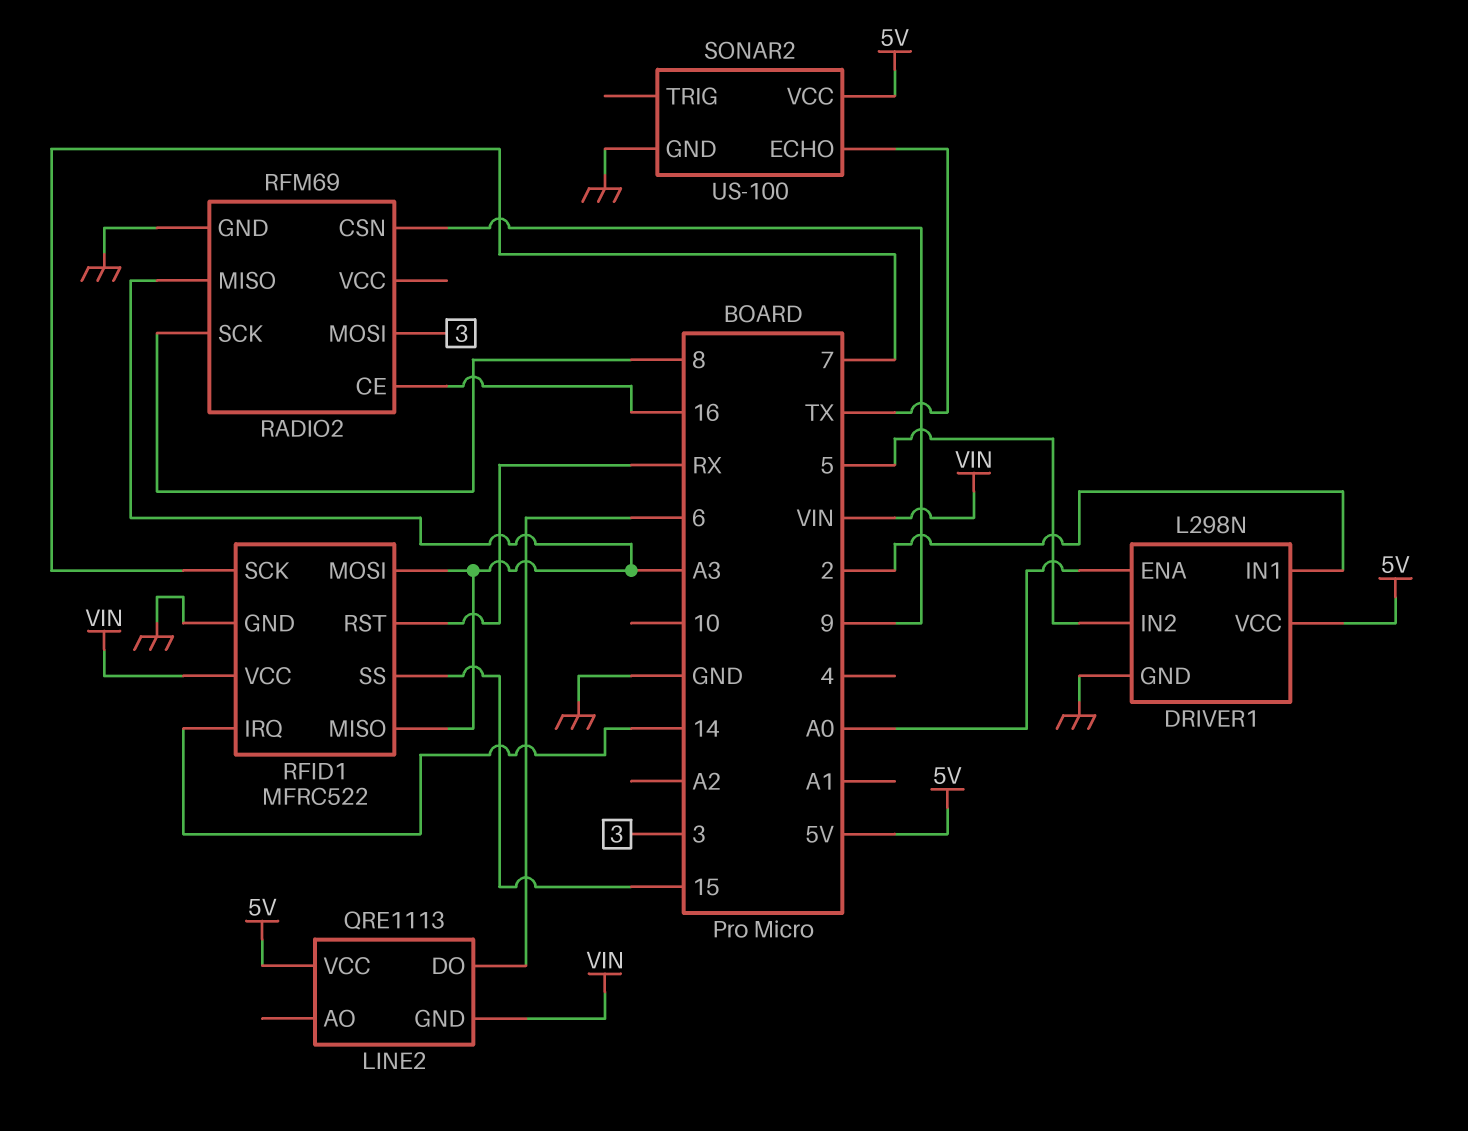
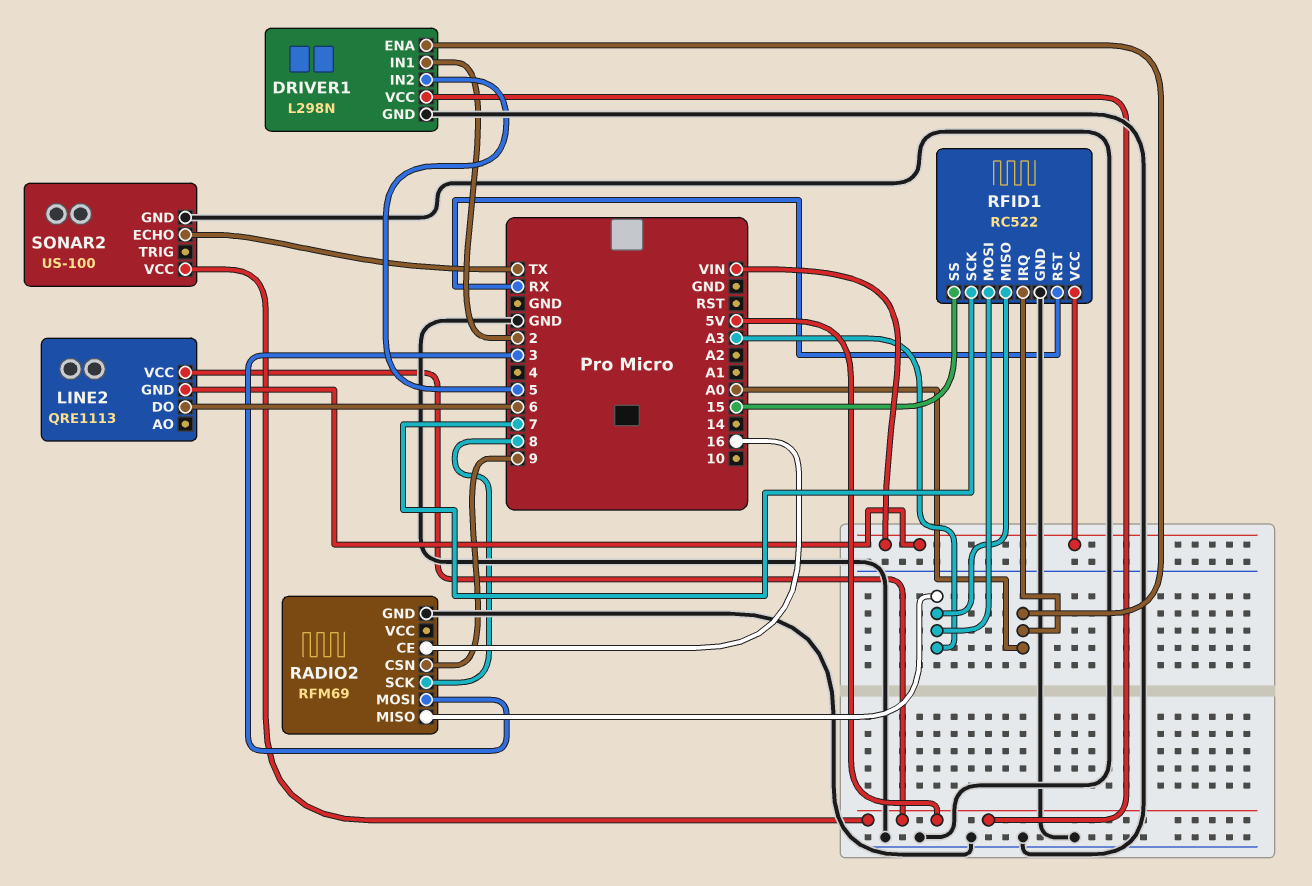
RFID1: MFRC522 -> RC522
RFID1 pin IRQ: 14 -> A0

